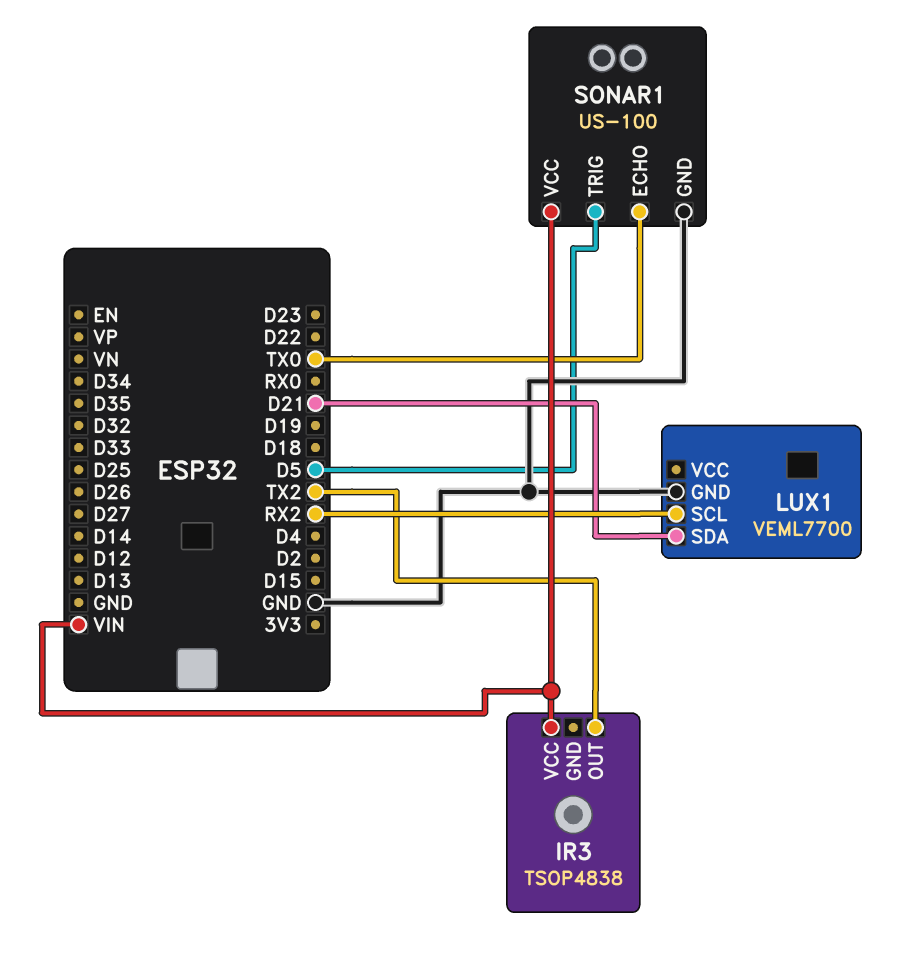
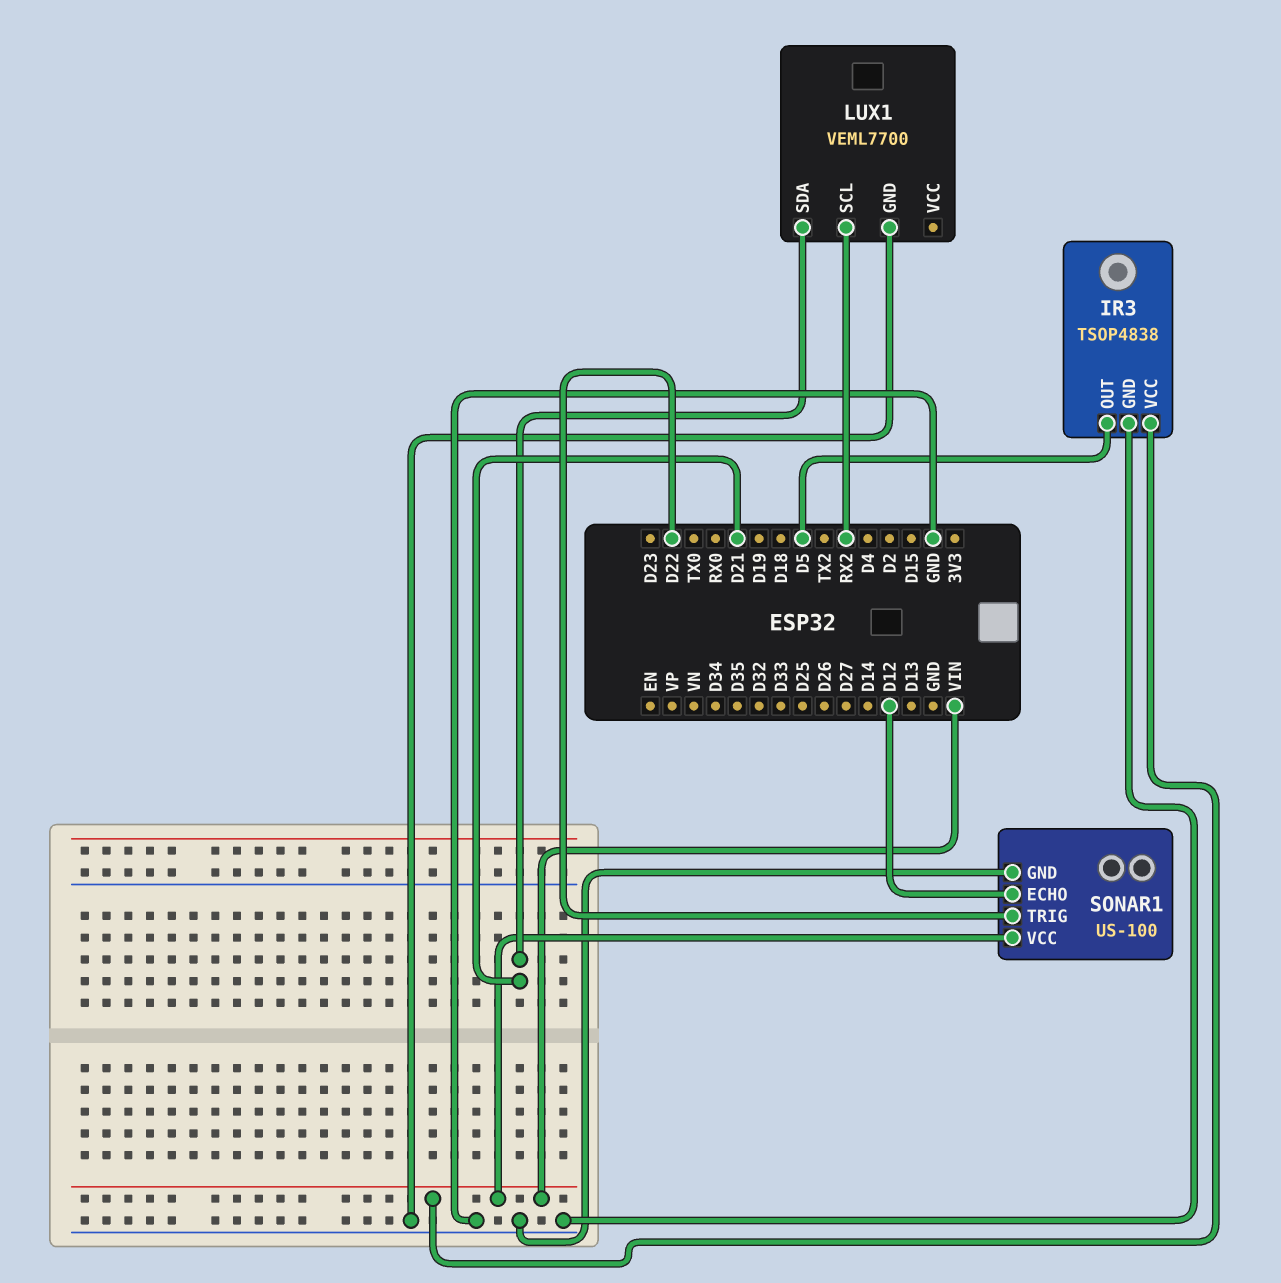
IR3 pin GND: none -> GND
IR3 pin OUT: TX2 -> D5
SONAR1 pin ECHO: TX0 -> D12
SONAR1 pin TRIG: D5 -> D22

